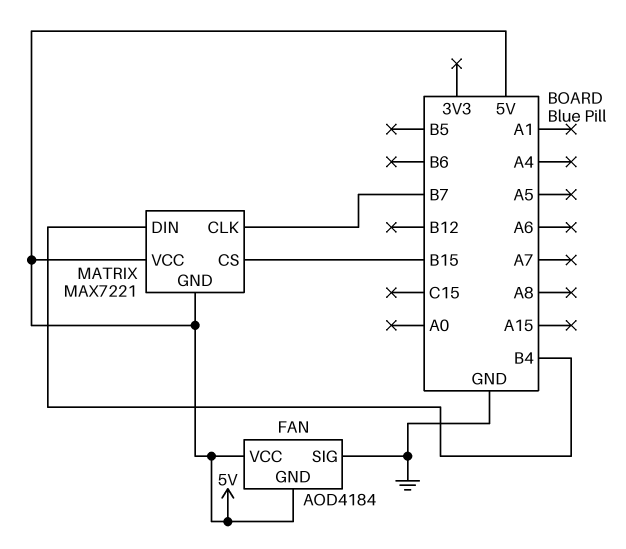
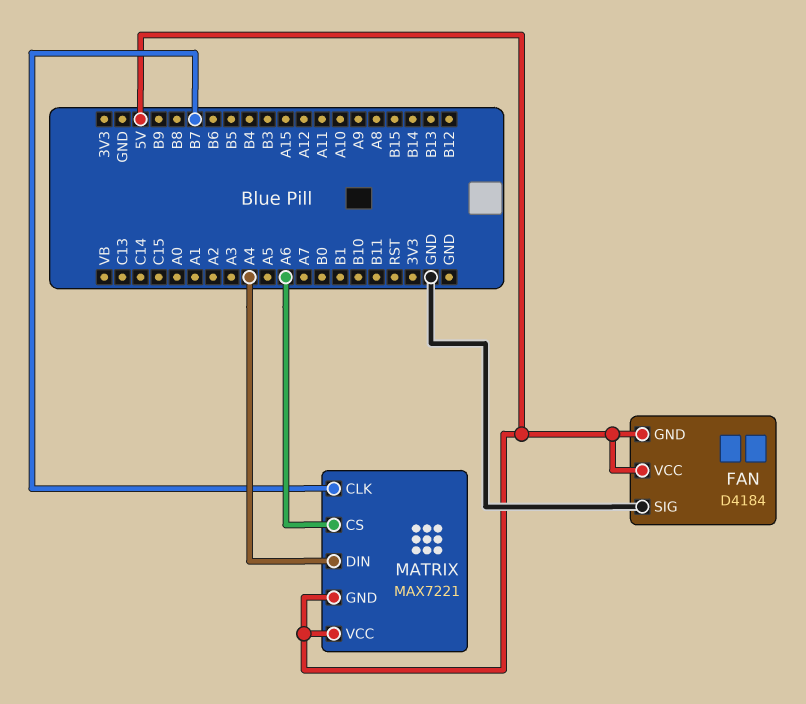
FAN: AOD4184 -> D4184
MATRIX pin CS: B15 -> A6
MATRIX pin DIN: B4 -> A4

